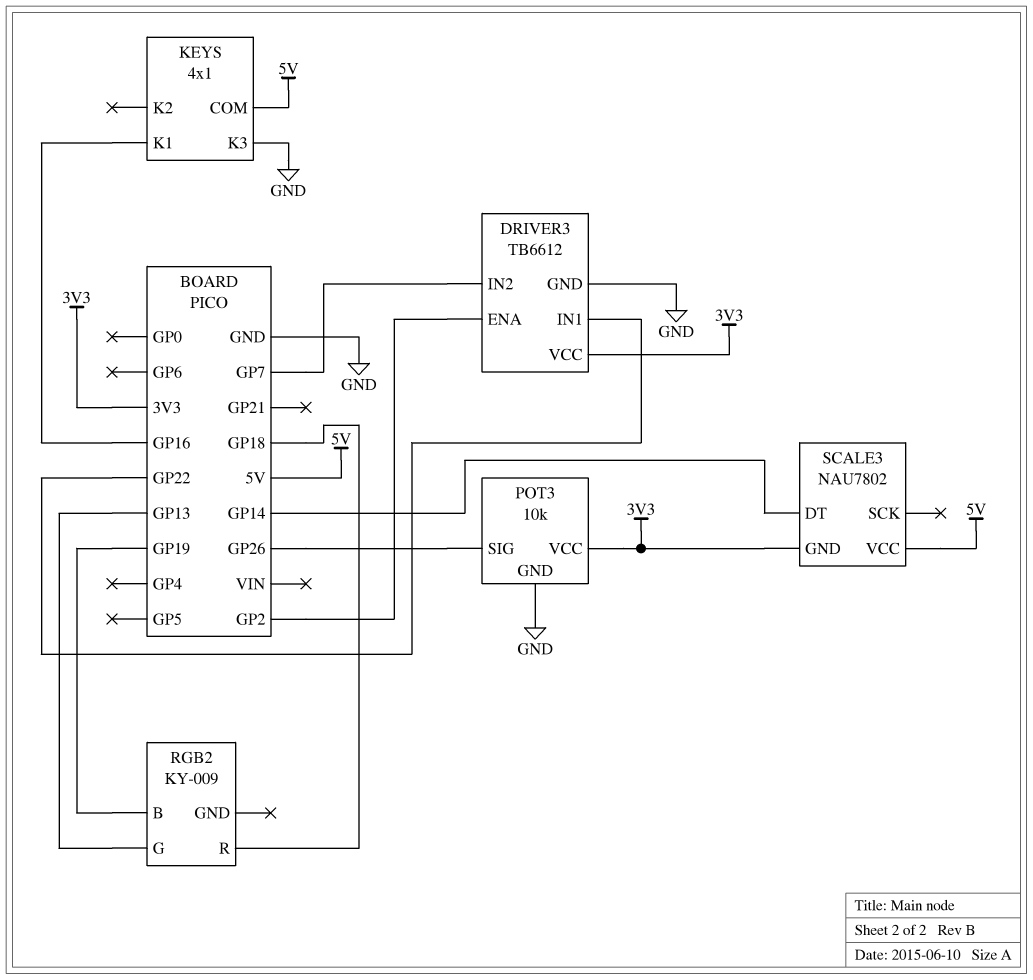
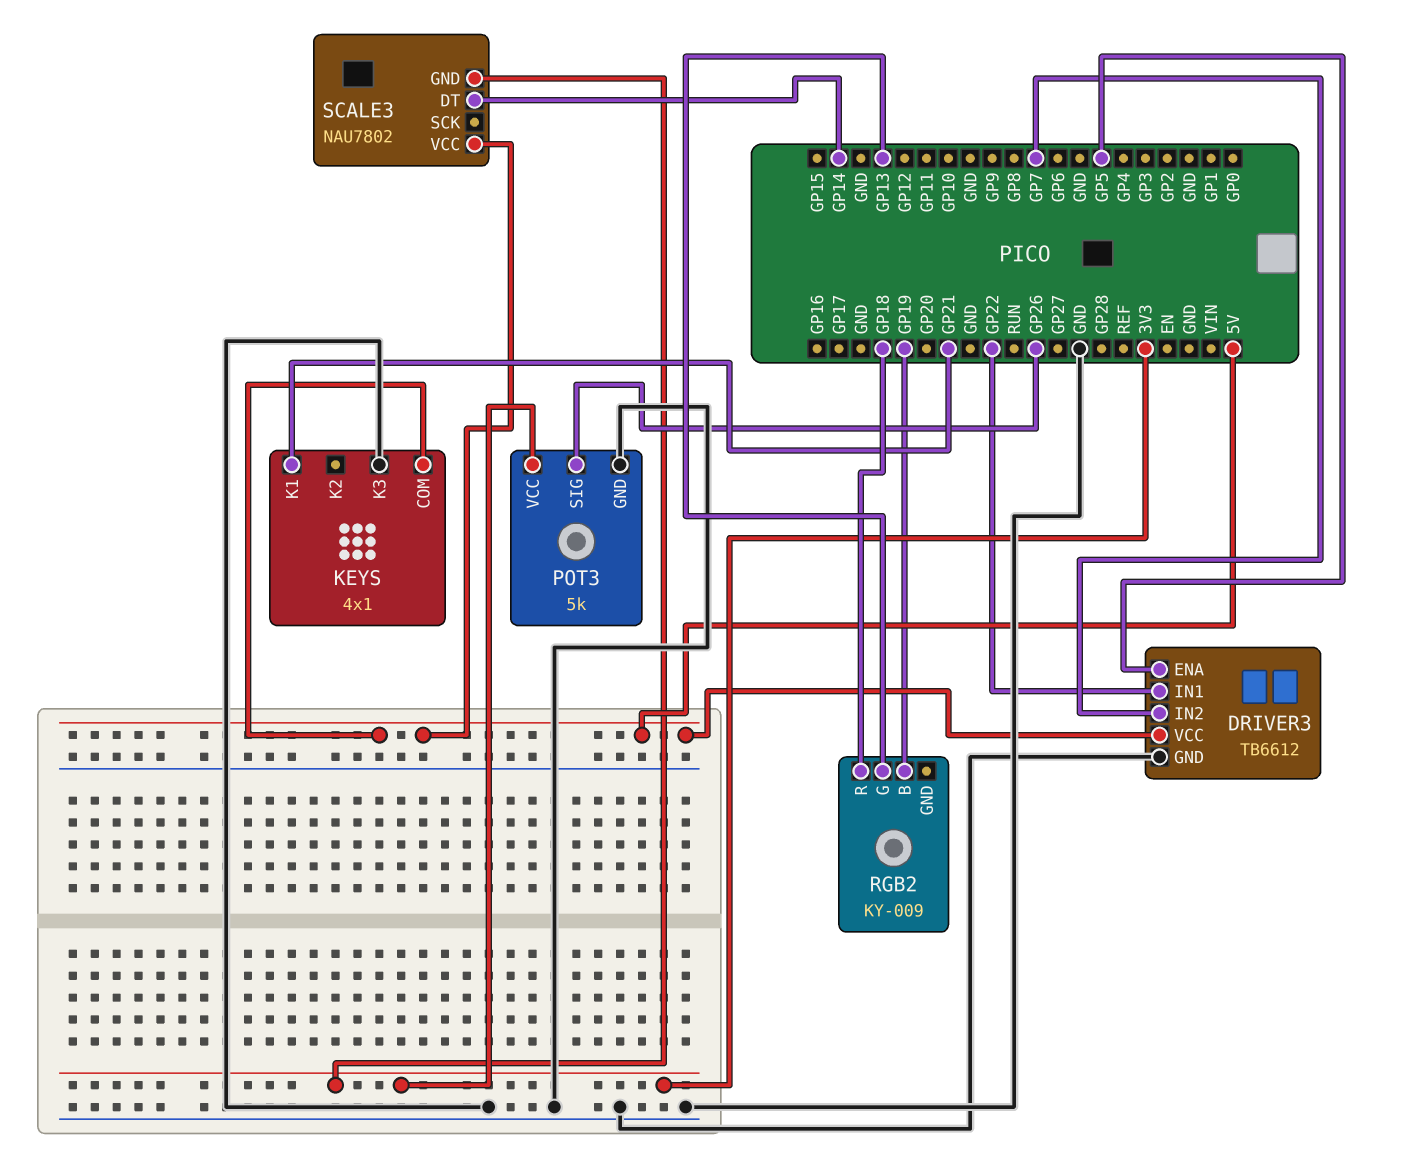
DRIVER3 pin ENA: GP2 -> GP5
DRIVER3 pin VCC: 3V3 -> 5V
KEYS pin K1: GP16 -> GP21
POT3: 10k -> 5k

